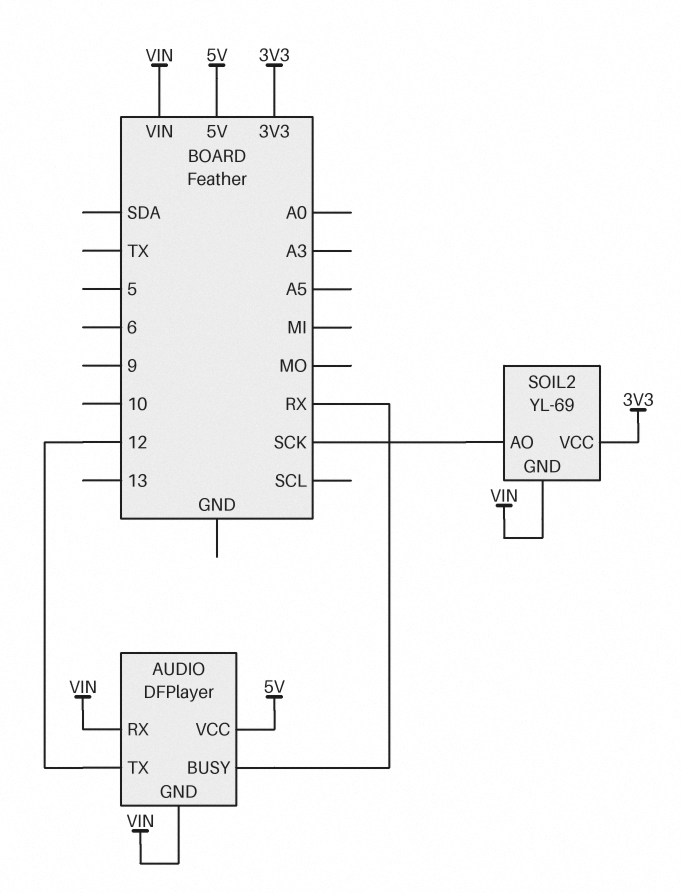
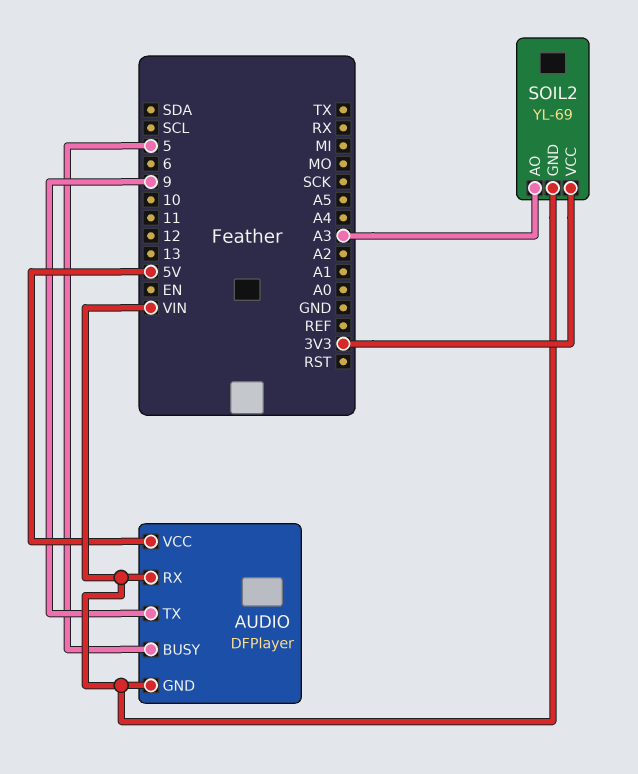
AUDIO pin BUSY: RX -> 5
AUDIO pin TX: 12 -> 9
SOIL2 pin AO: SCK -> A3

